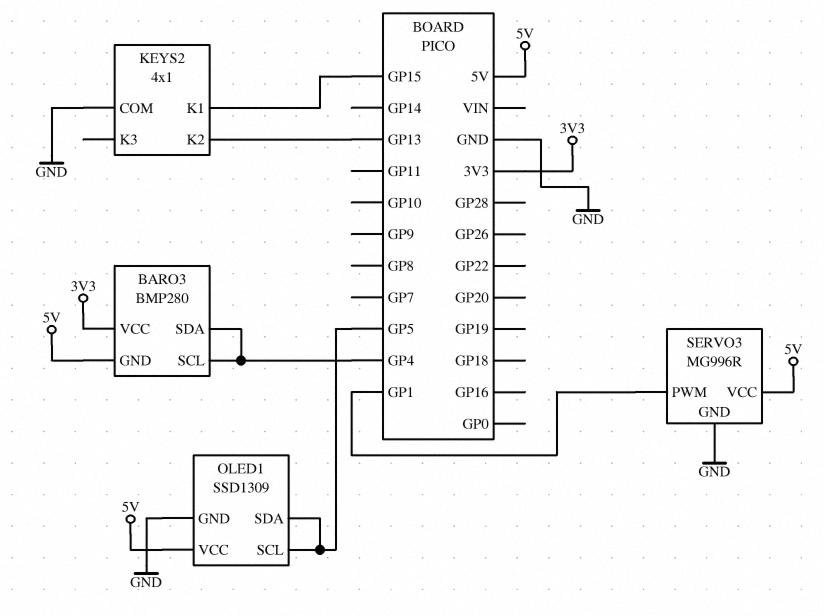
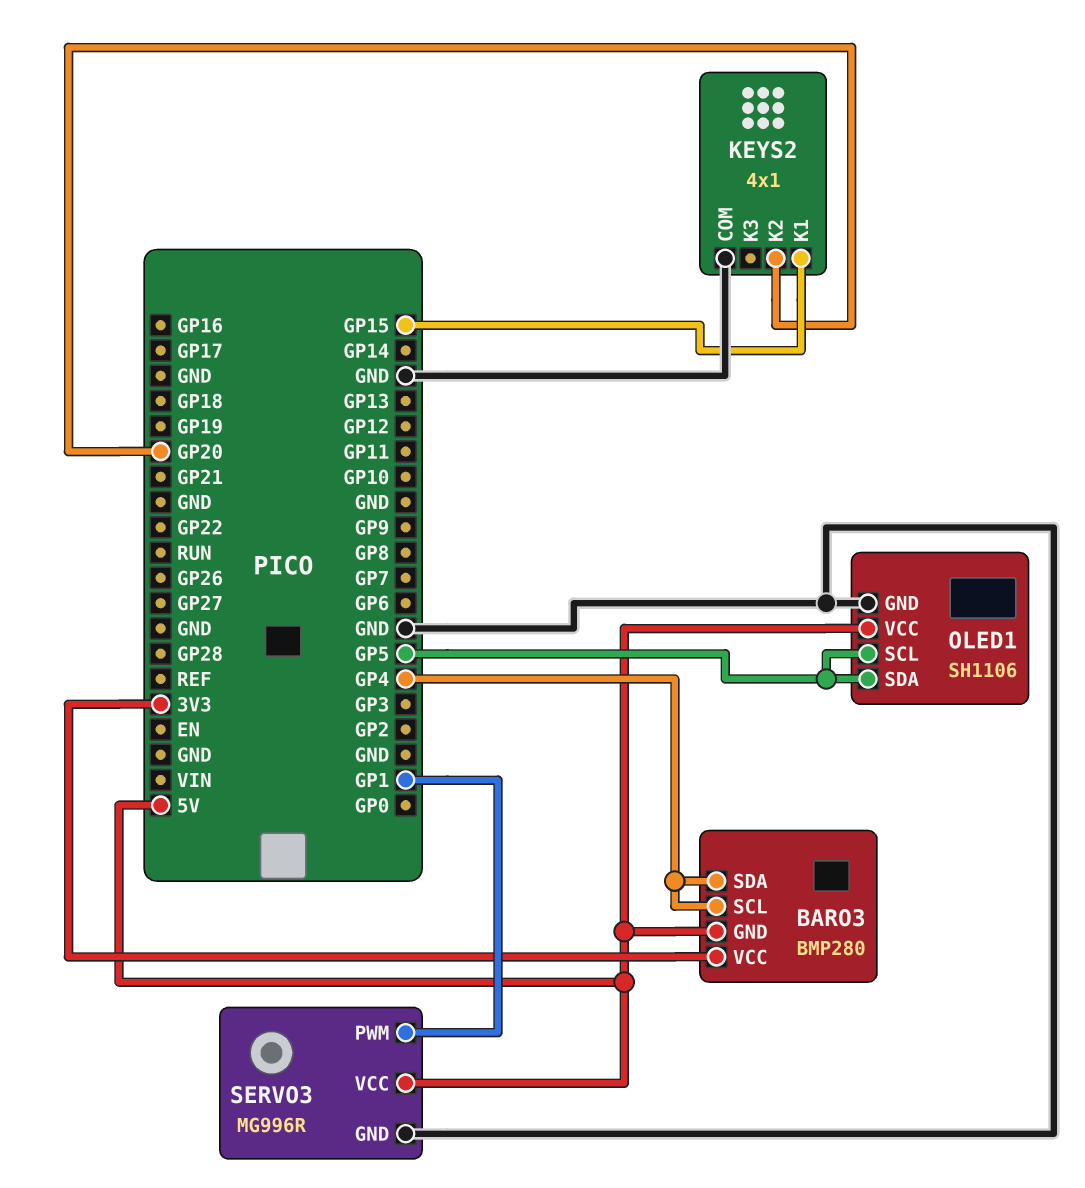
KEYS2 pin K2: GP13 -> GP20
OLED1: SSD1309 -> SH1106

